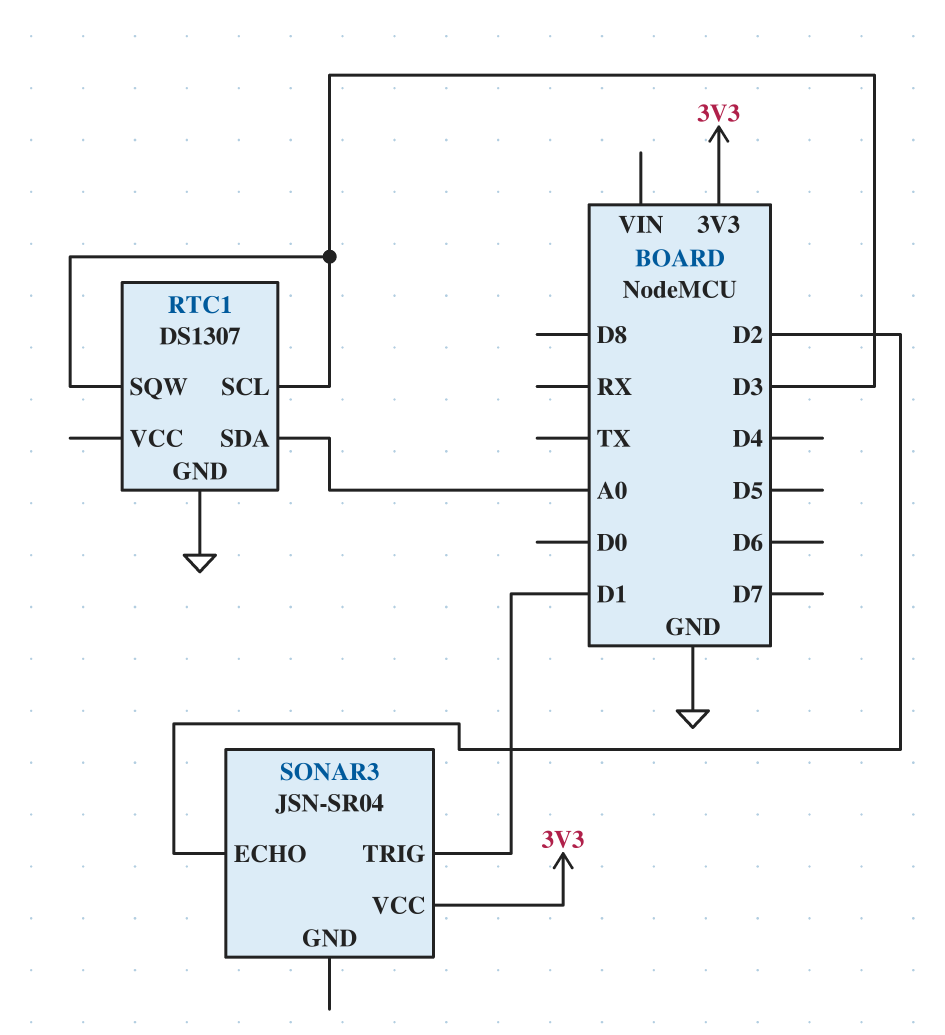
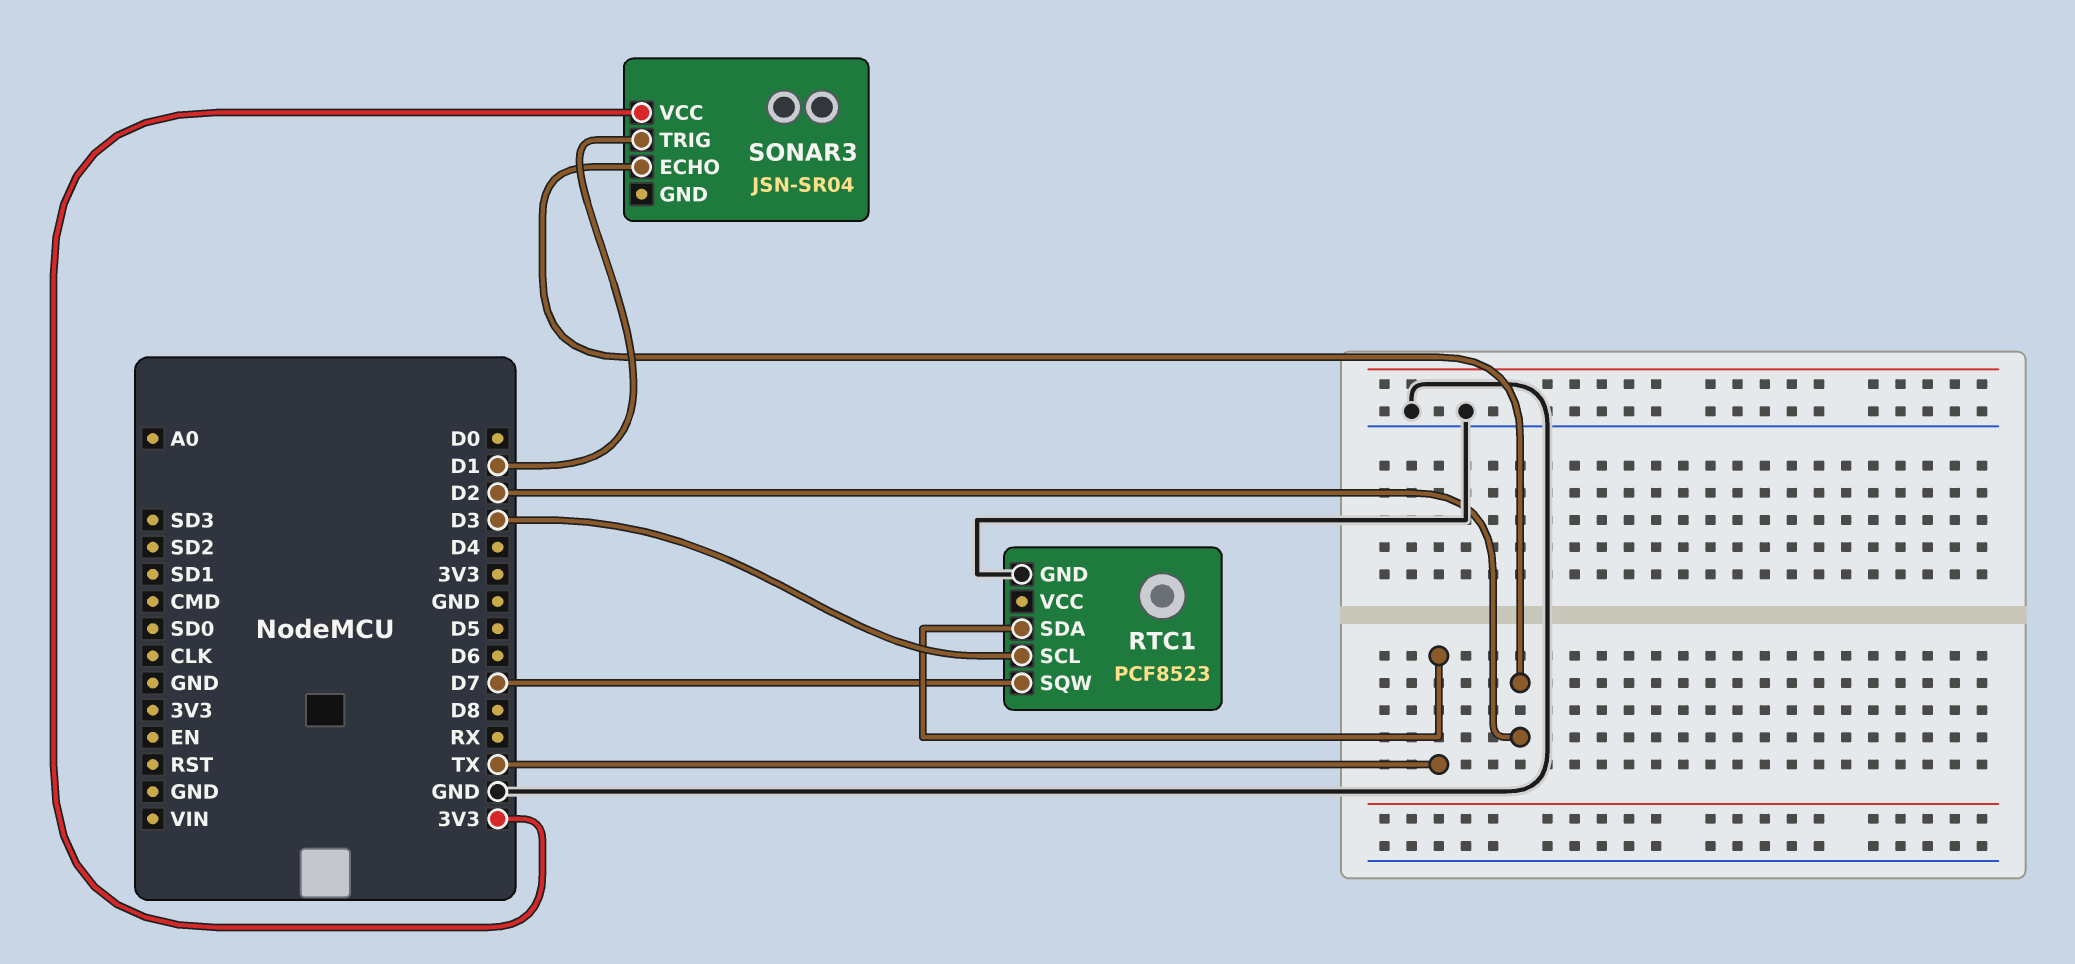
RTC1: DS1307 -> PCF8523
RTC1 pin SDA: A0 -> TX
RTC1 pin SQW: D3 -> D7

